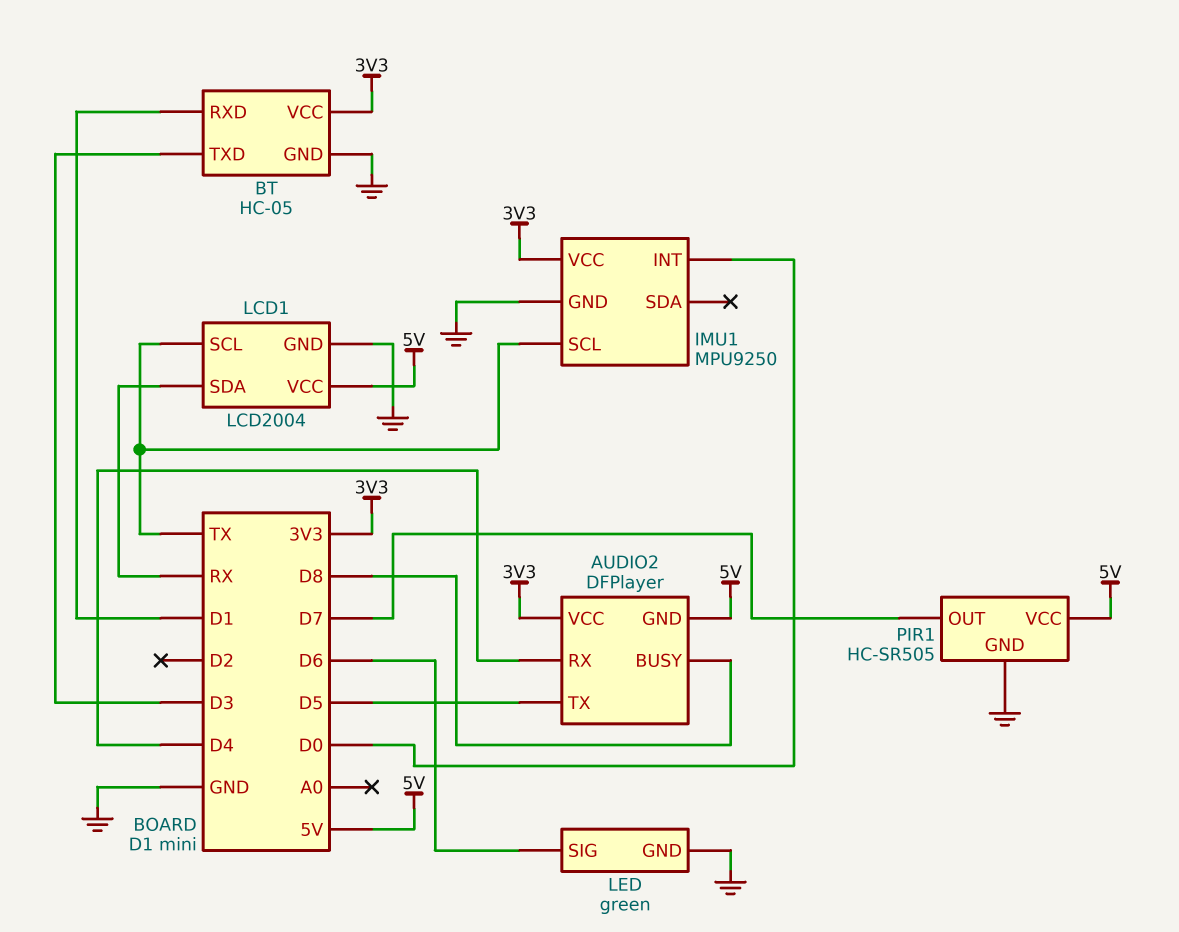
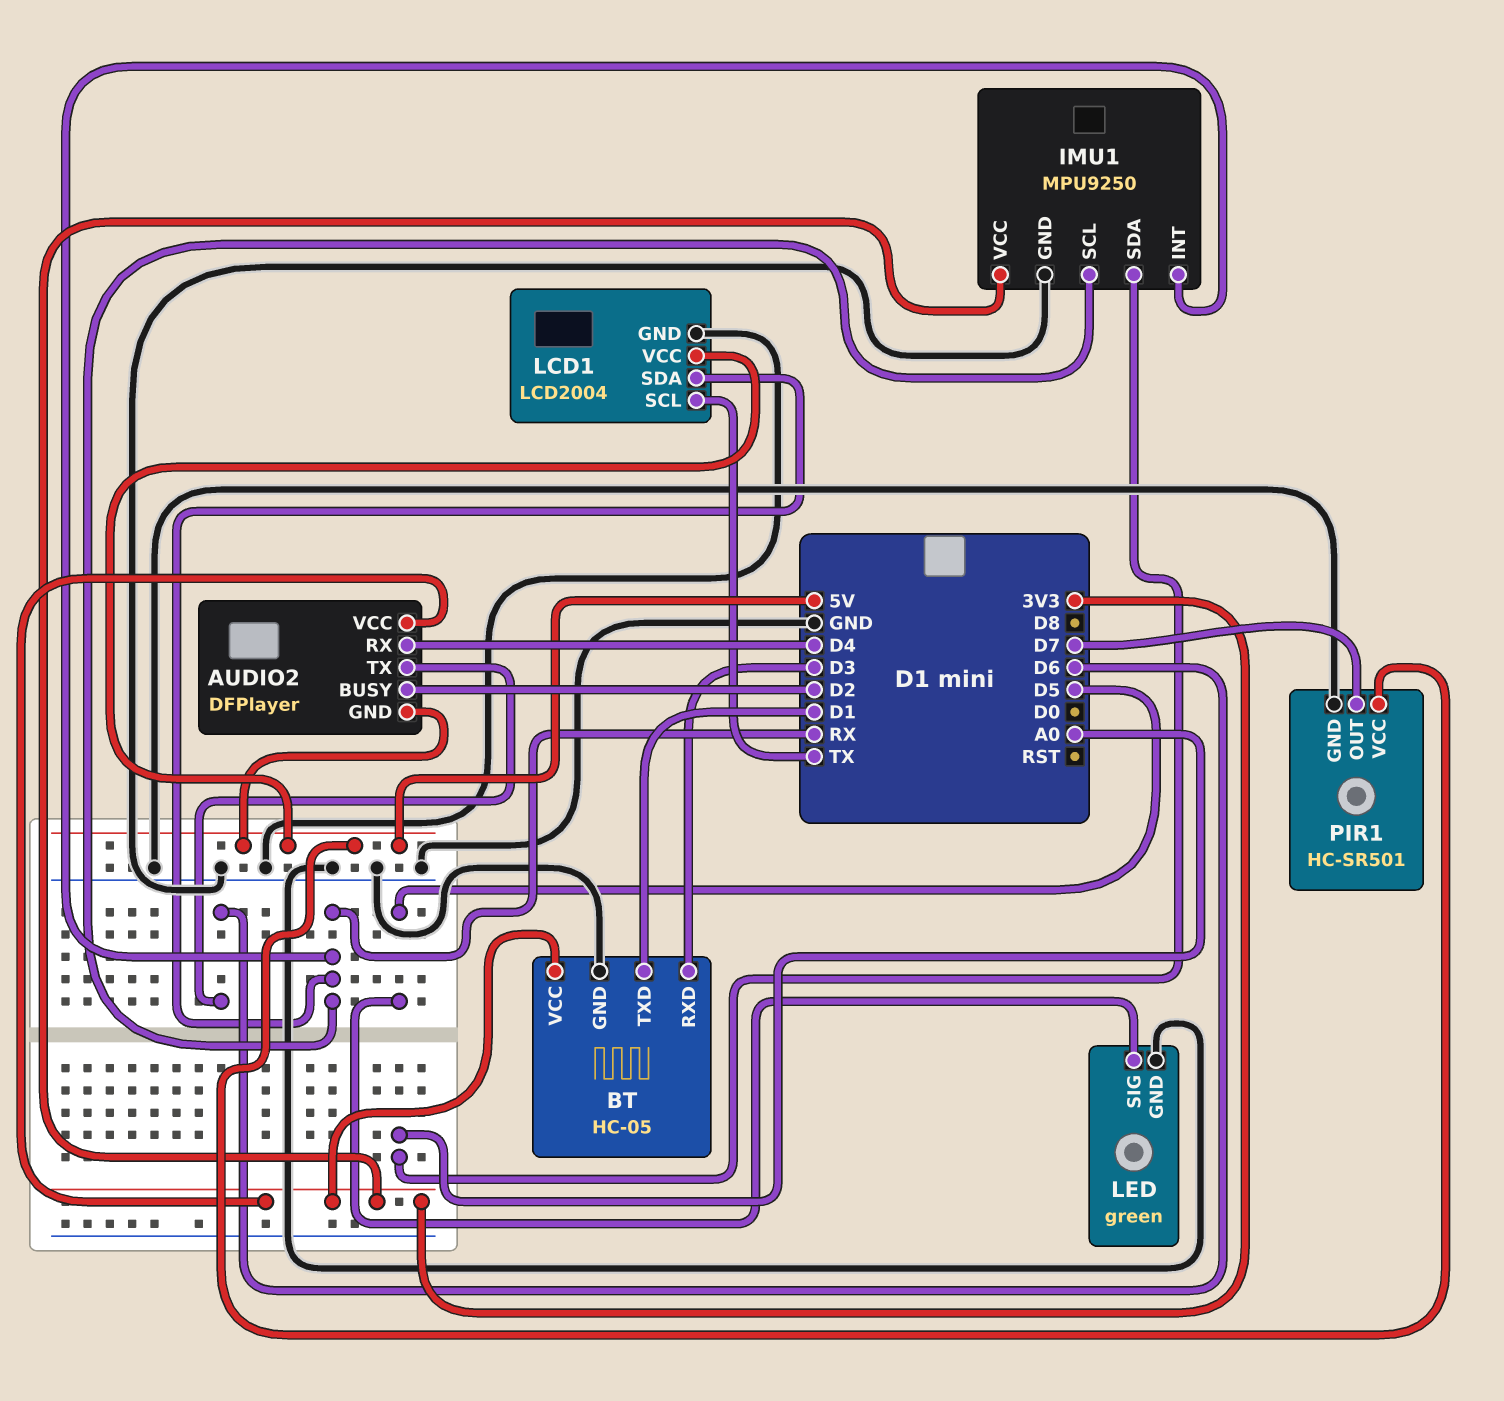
AUDIO2 pin BUSY: D8 -> D2
AUDIO2 pin TX: D5 -> D6
BT pin RXD: D1 -> D3
BT pin TXD: D3 -> D1
IMU1 pin INT: D0 -> RX
IMU1 pin SCL: TX -> RX
IMU1 pin SDA: none -> A0
LED pin SIG: D6 -> D5
PIR1: HC-SR505 -> HC-SR501

